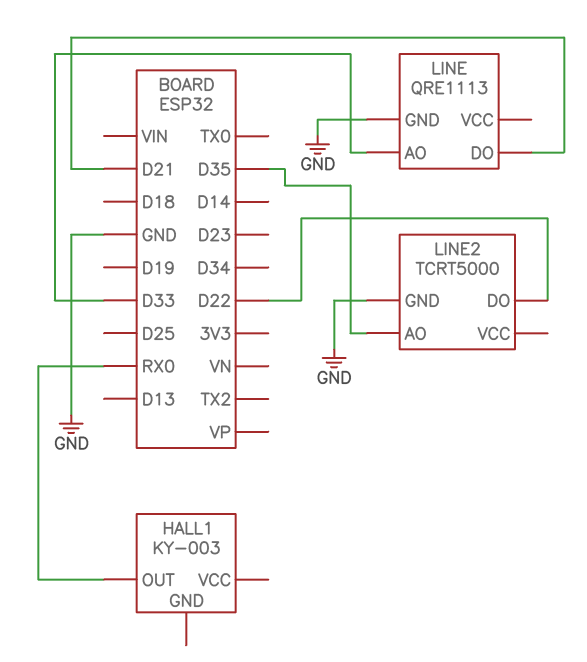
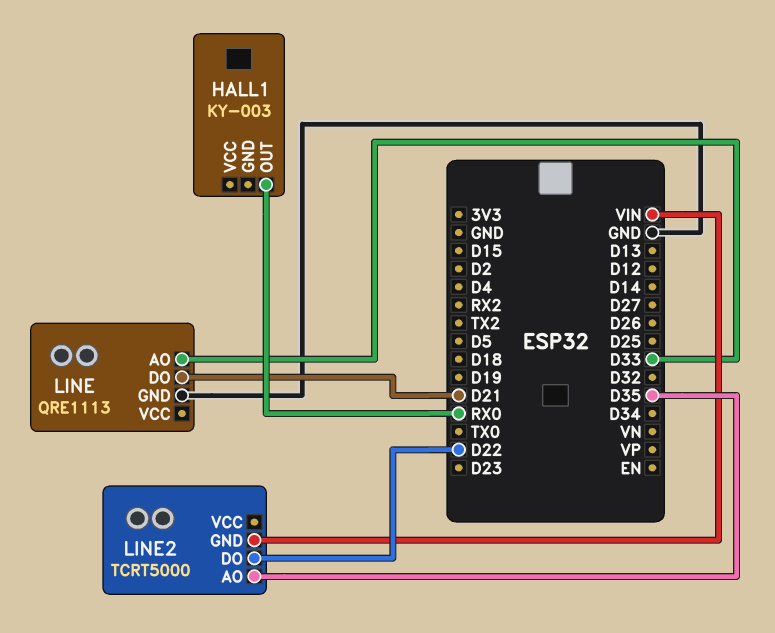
LINE2 pin GND: GND -> VIN

